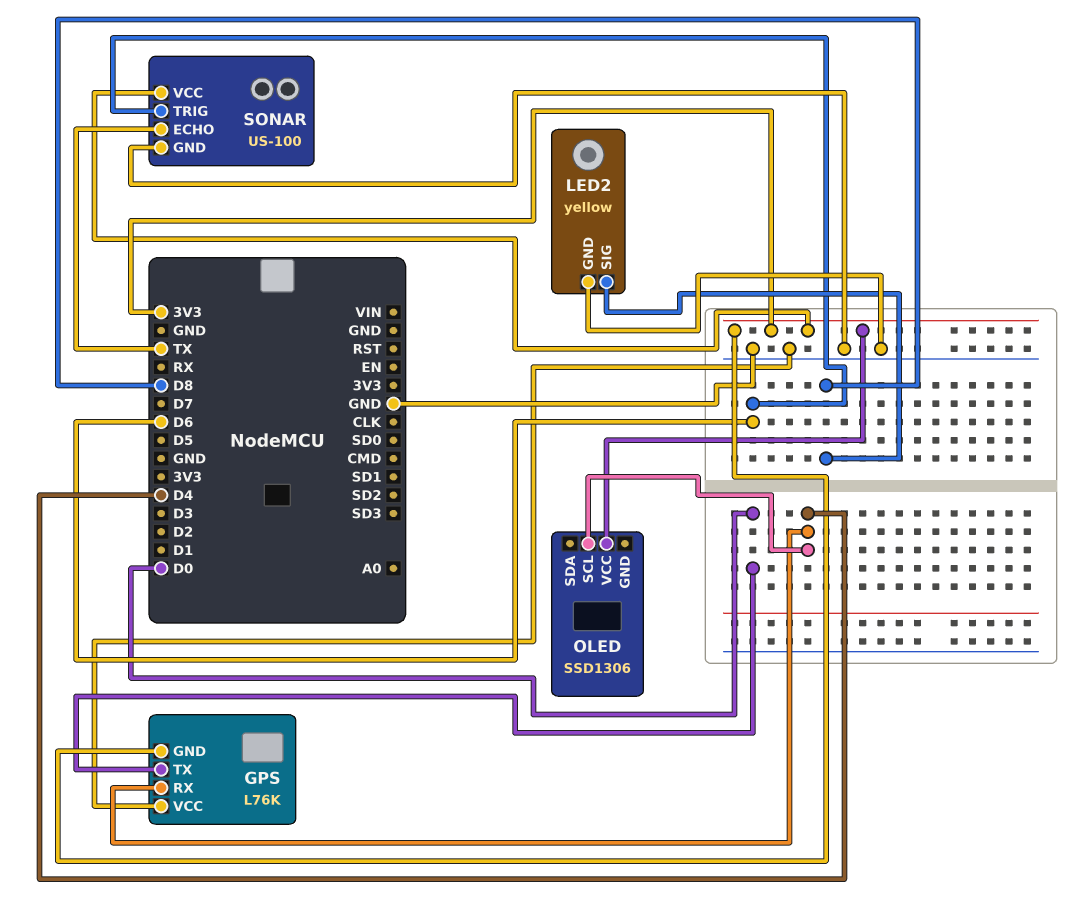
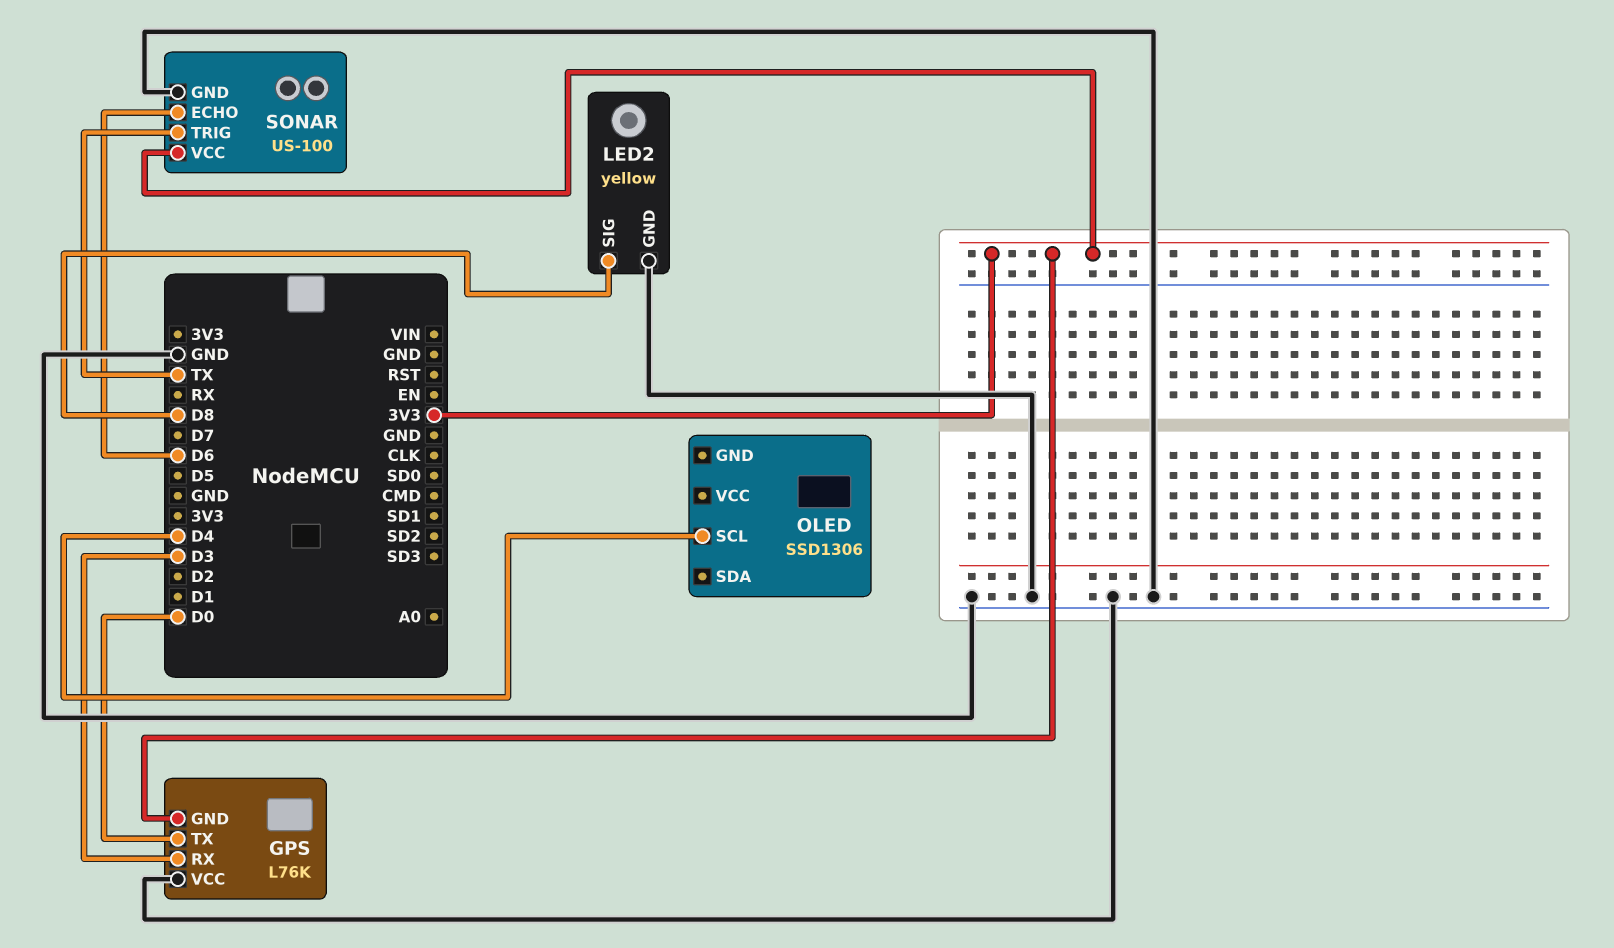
GPS pin RX: D4 -> D3
OLED pin VCC: 3V3 -> none
SONAR pin ECHO: TX -> D6
SONAR pin TRIG: D6 -> TX

